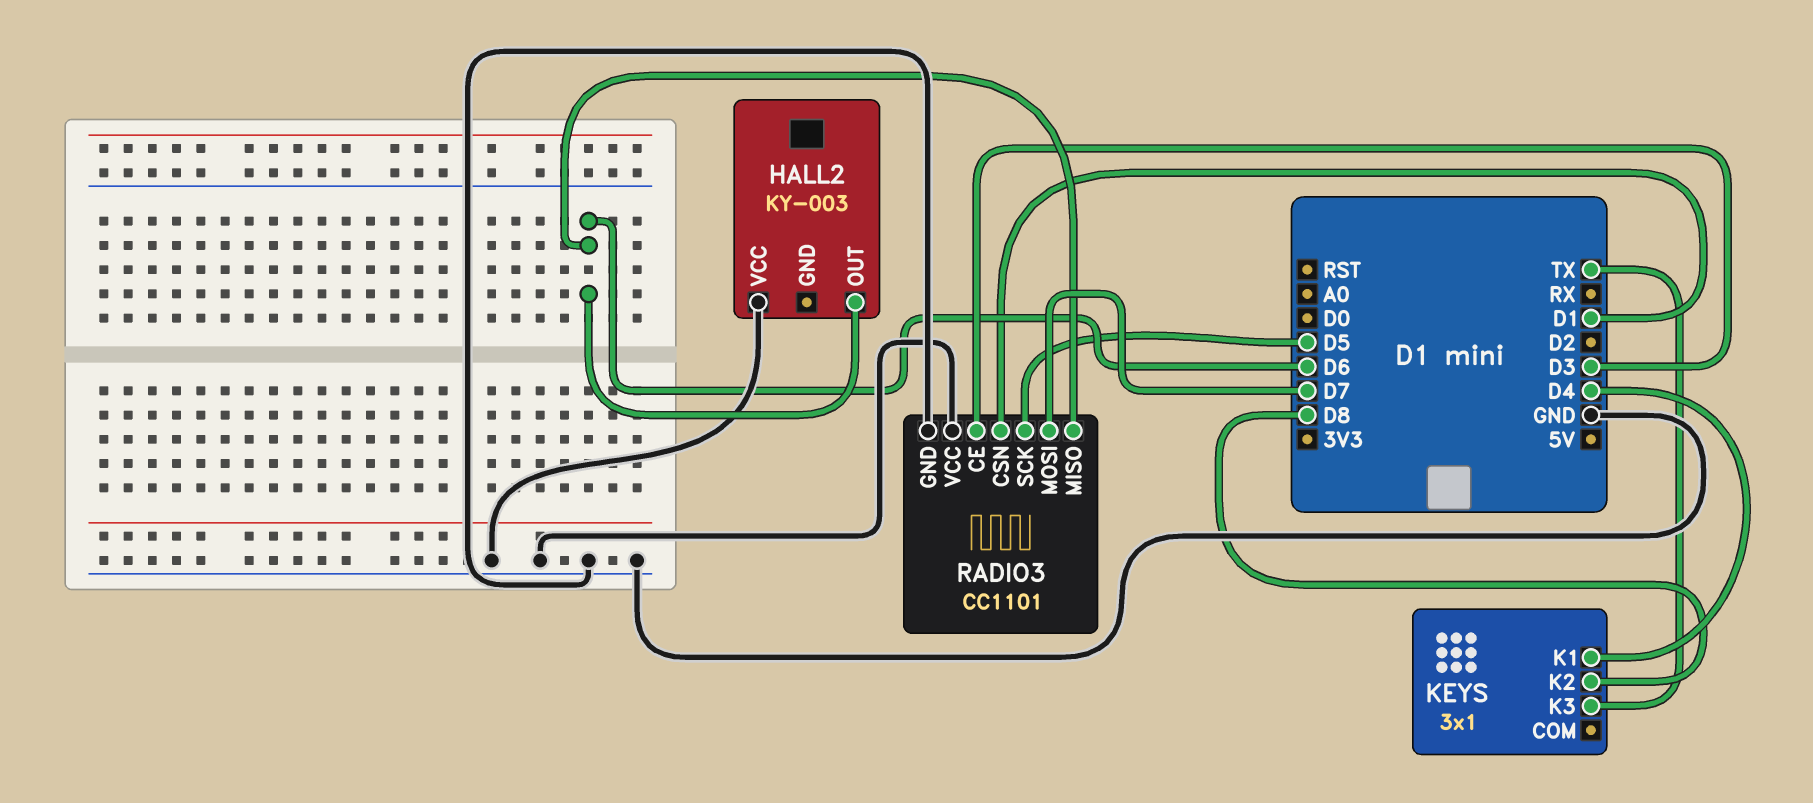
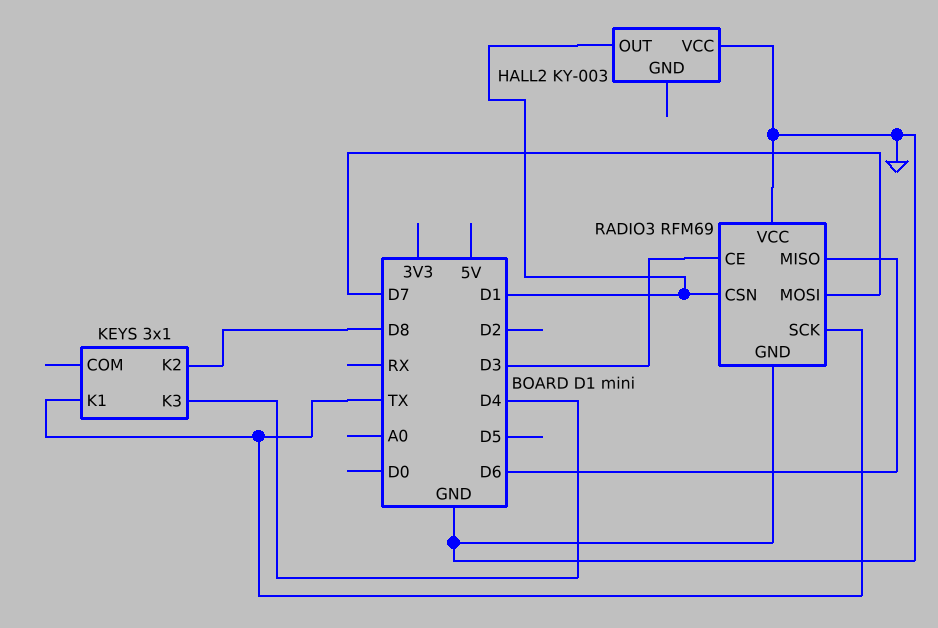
HALL2 pin OUT: D6 -> D1
KEYS pin K1: D4 -> TX
KEYS pin K3: TX -> D4
RADIO3: CC1101 -> RFM69
RADIO3 pin SCK: D5 -> TX

